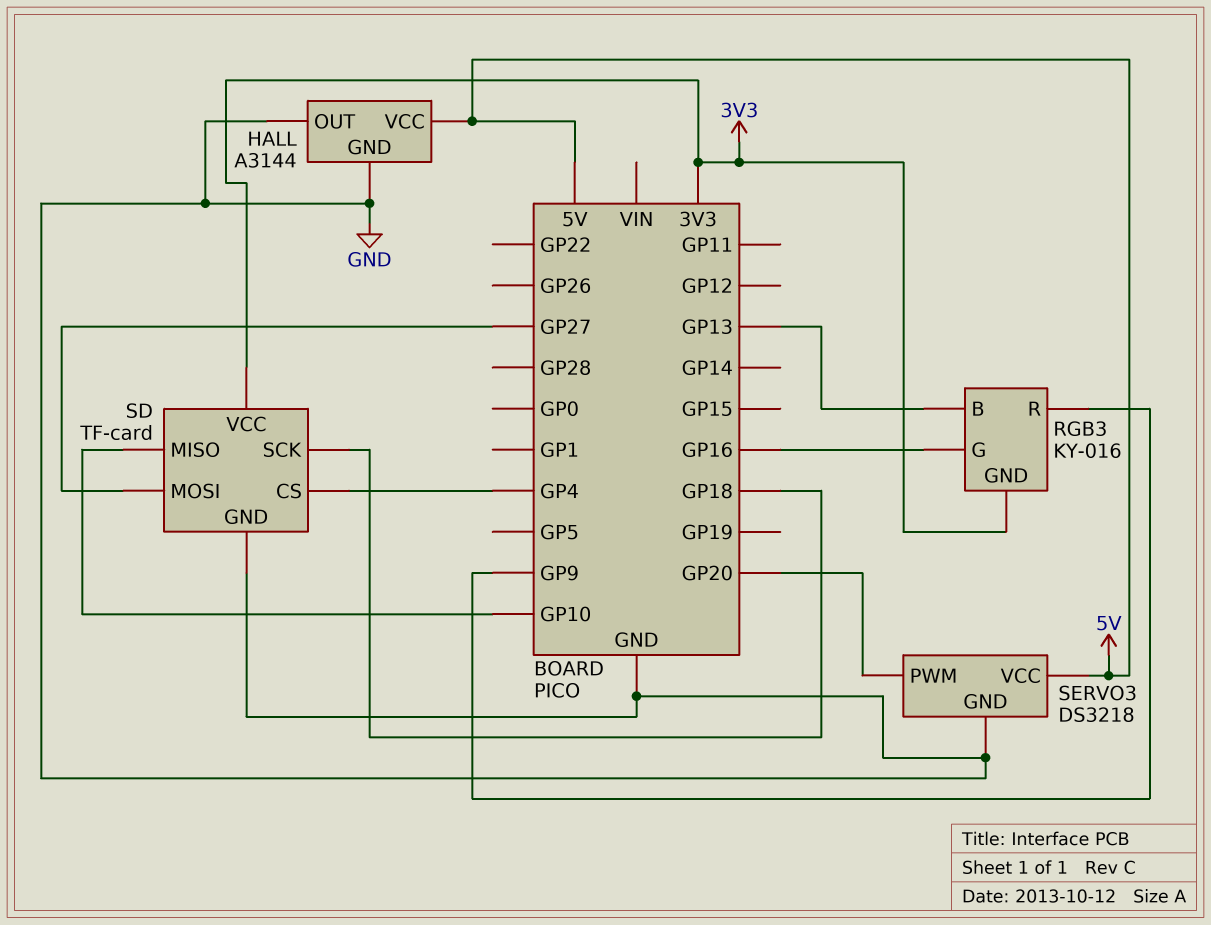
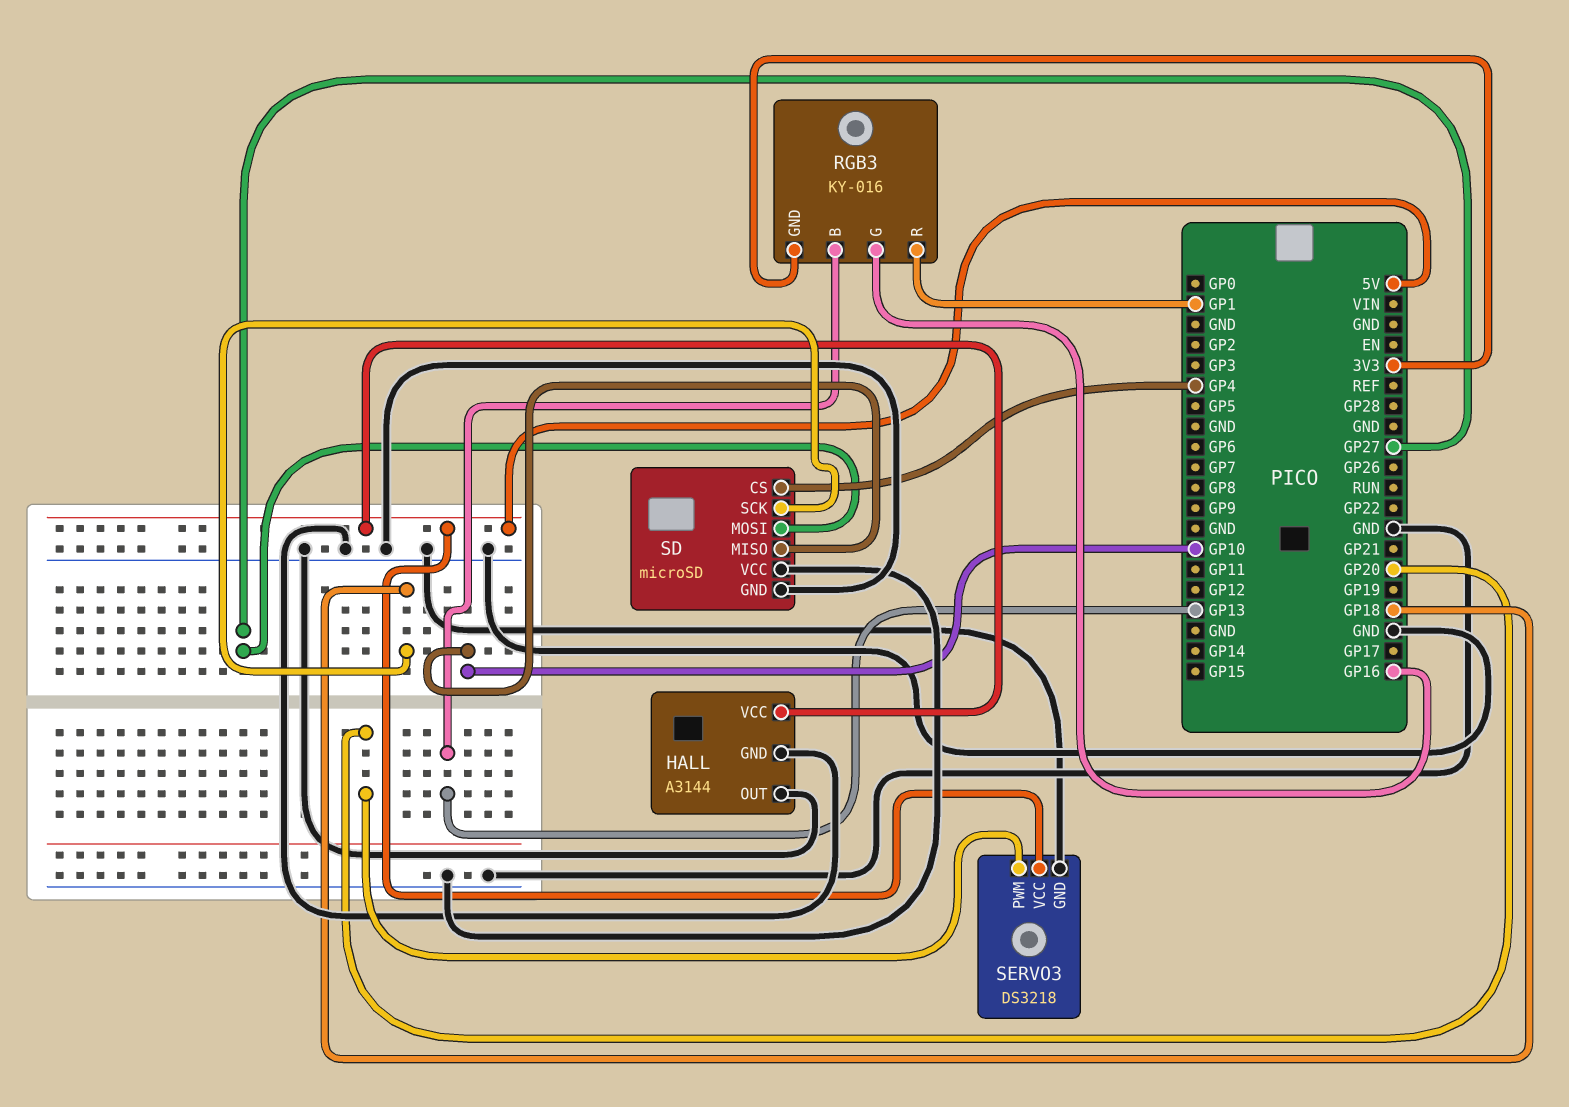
RGB3 pin R: GP9 -> GP1
SD: TF-card -> microSD
SD pin VCC: 3V3 -> GND

